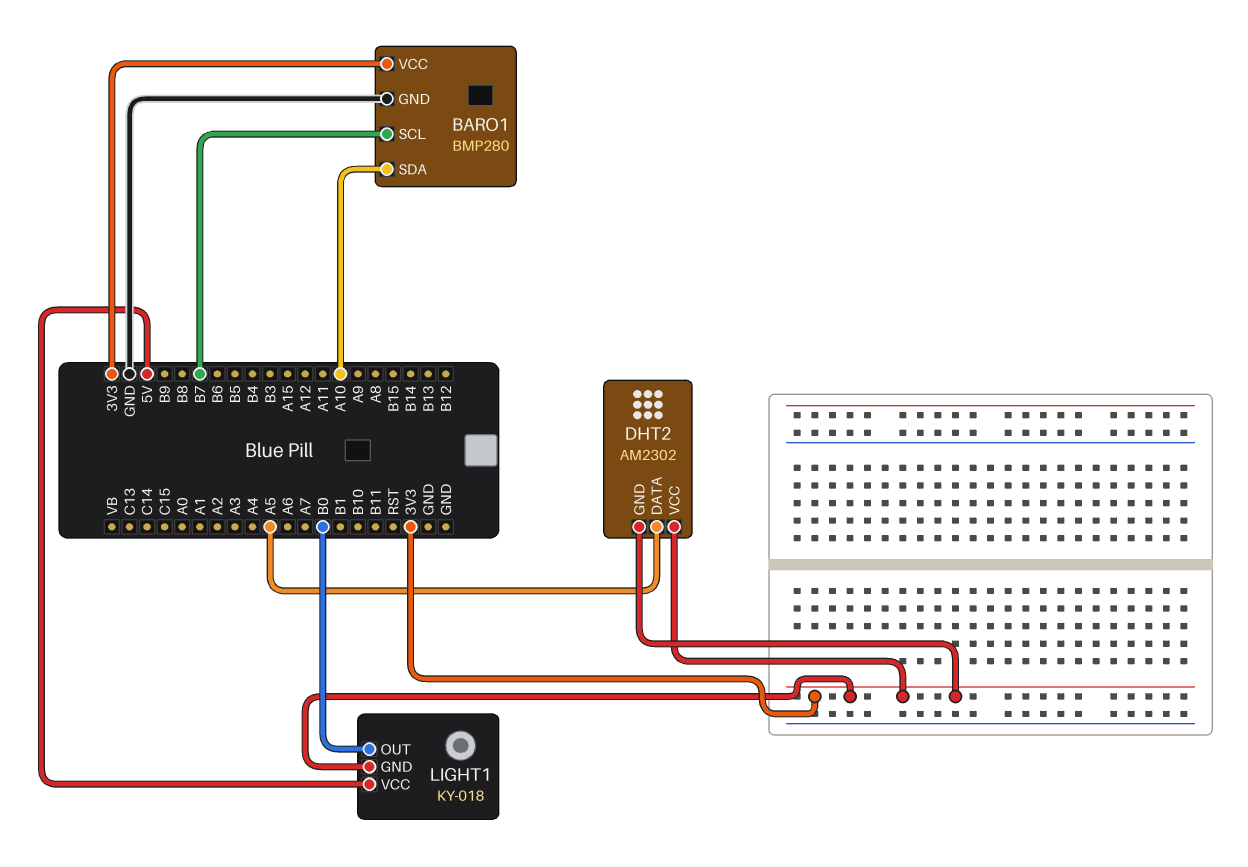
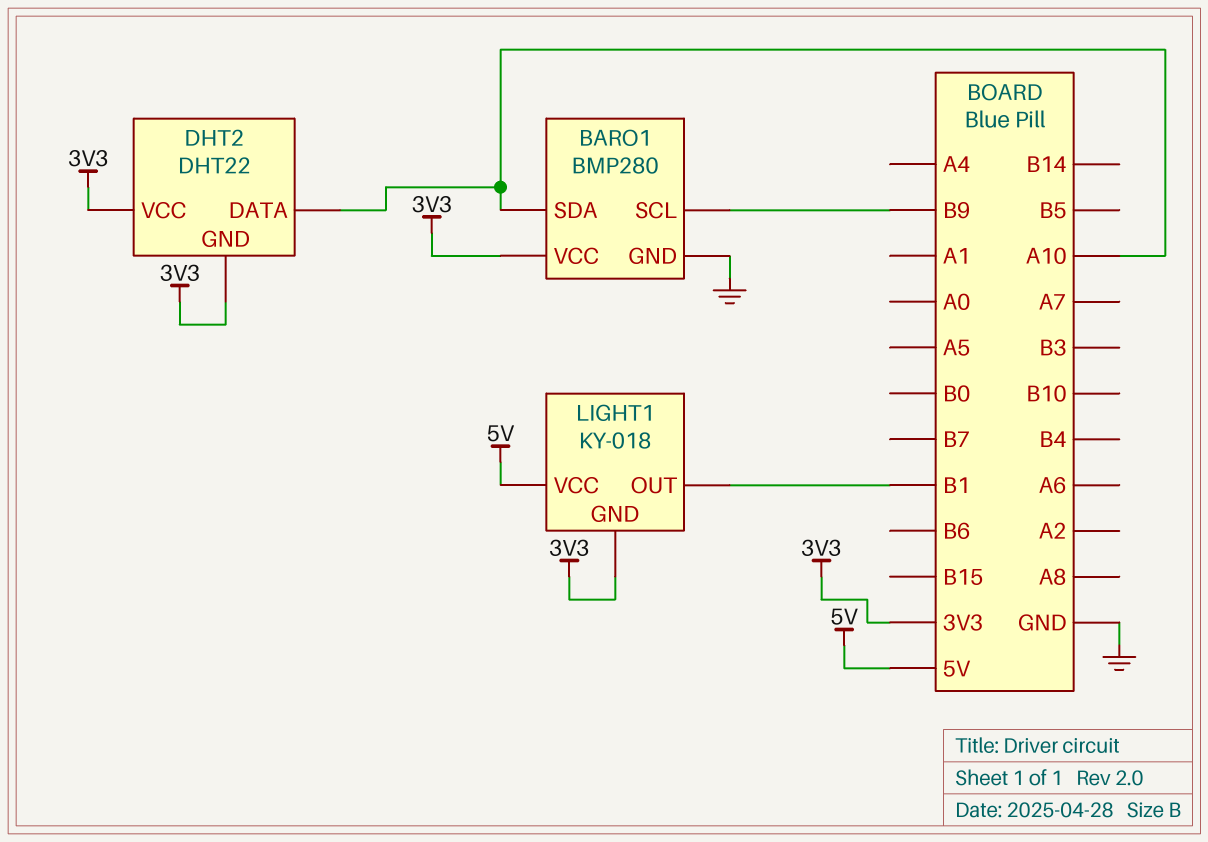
BARO1 pin SCL: B7 -> B9
DHT2: AM2302 -> DHT22
DHT2 pin DATA: A5 -> A10
LIGHT1 pin OUT: B0 -> B1

